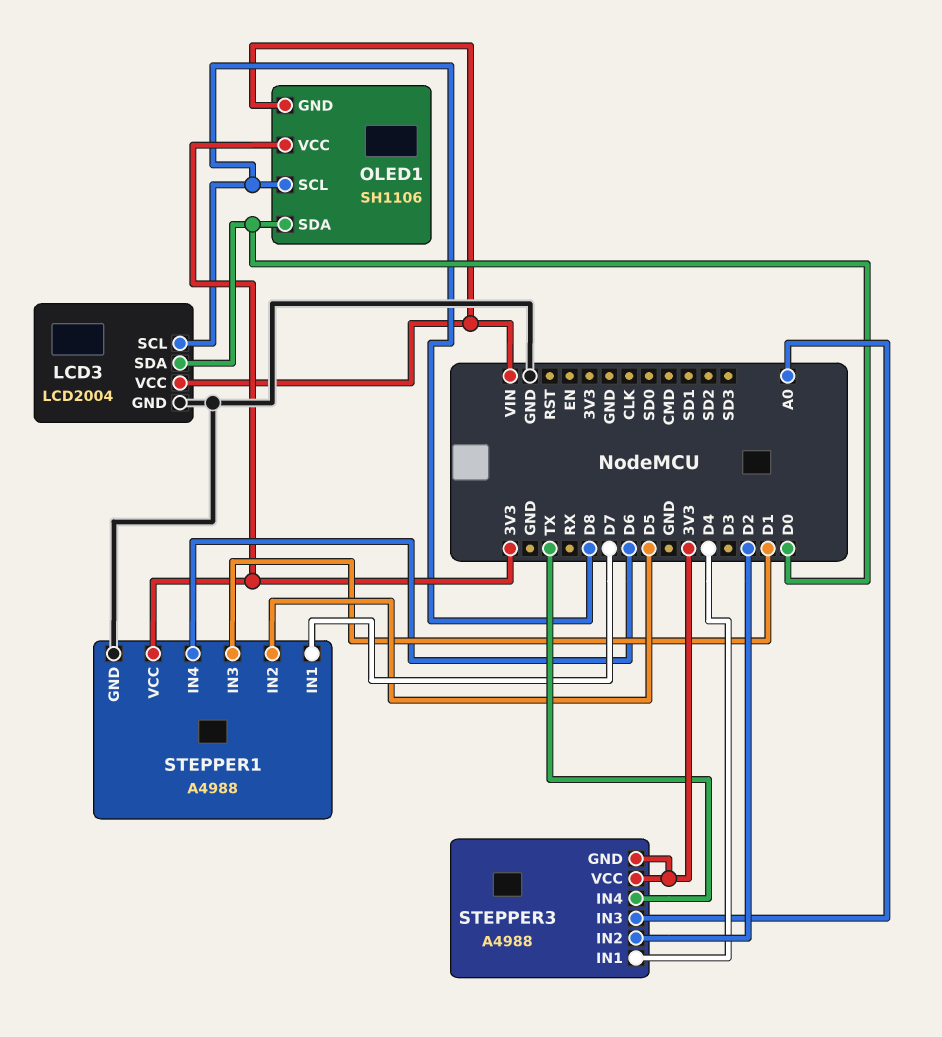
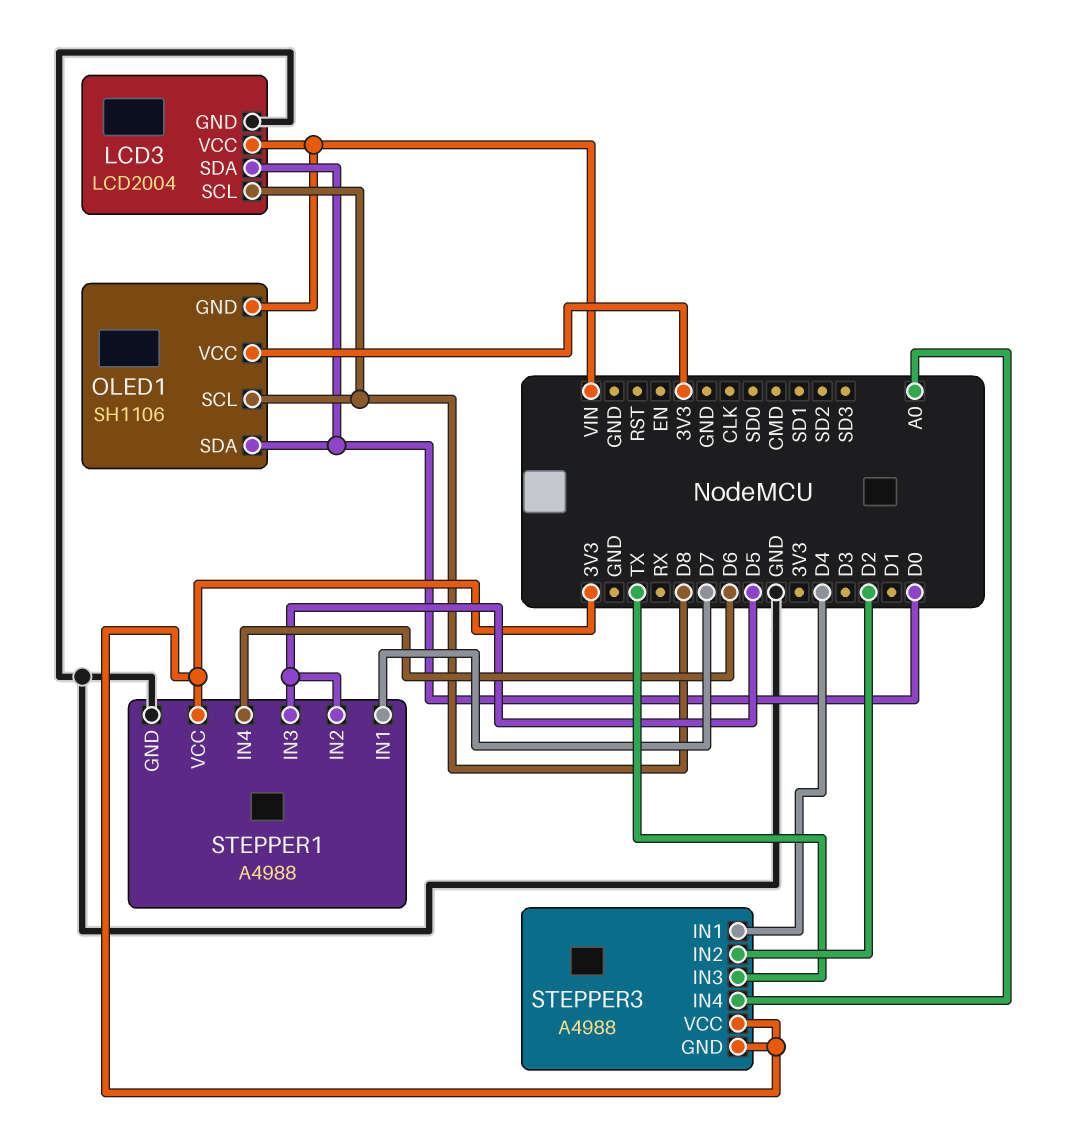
STEPPER1 pin IN3: D1 -> D5
STEPPER3 pin IN3: A0 -> TX
STEPPER3 pin IN4: TX -> A0

